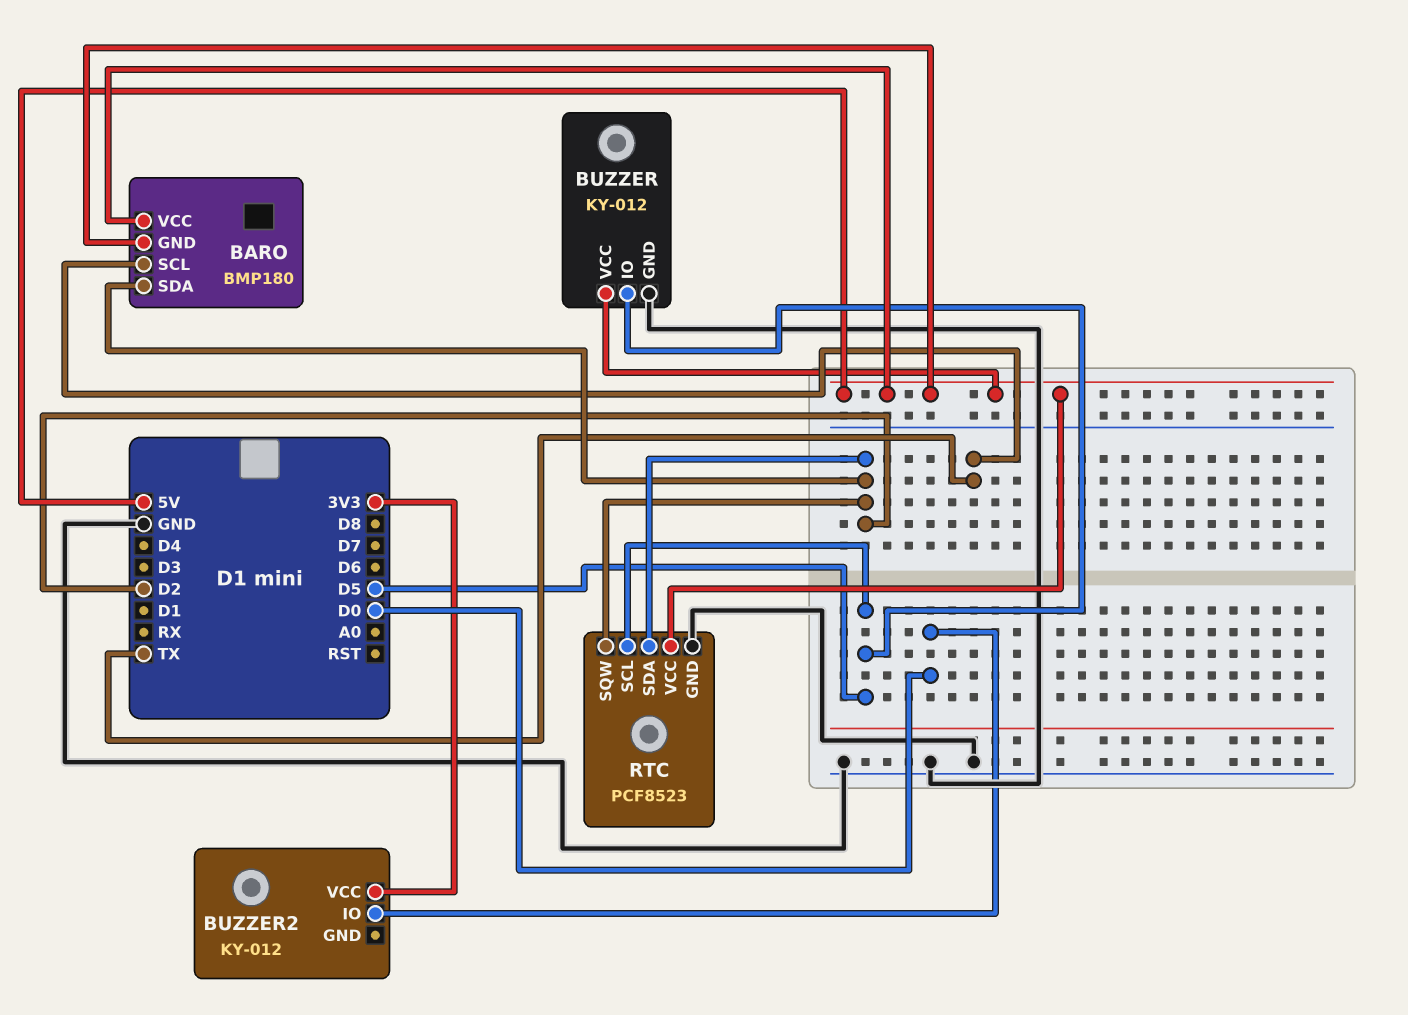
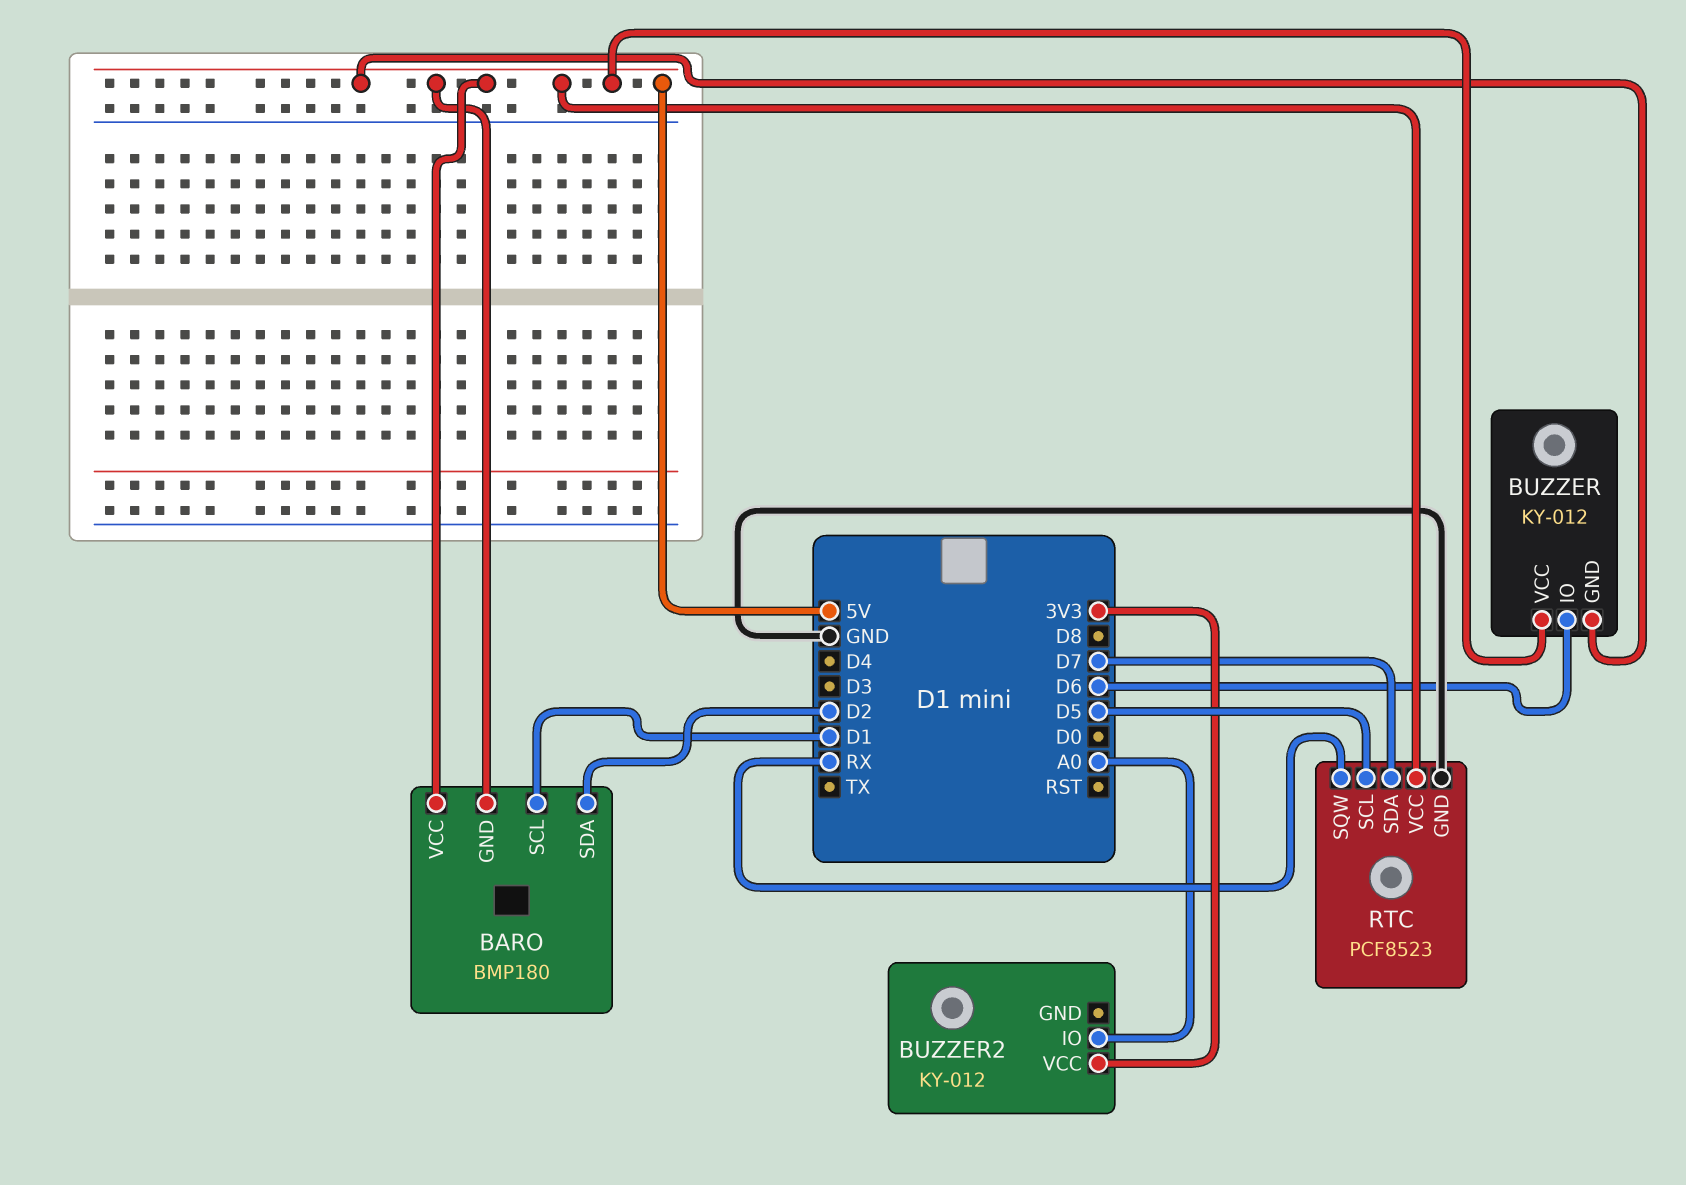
BARO pin SCL: TX -> D1
BUZZER pin GND: GND -> 5V
BUZZER pin IO: D5 -> D6
BUZZER2 pin IO: D0 -> A0
RTC pin SDA: D2 -> D7
RTC pin SQW: D2 -> RX

